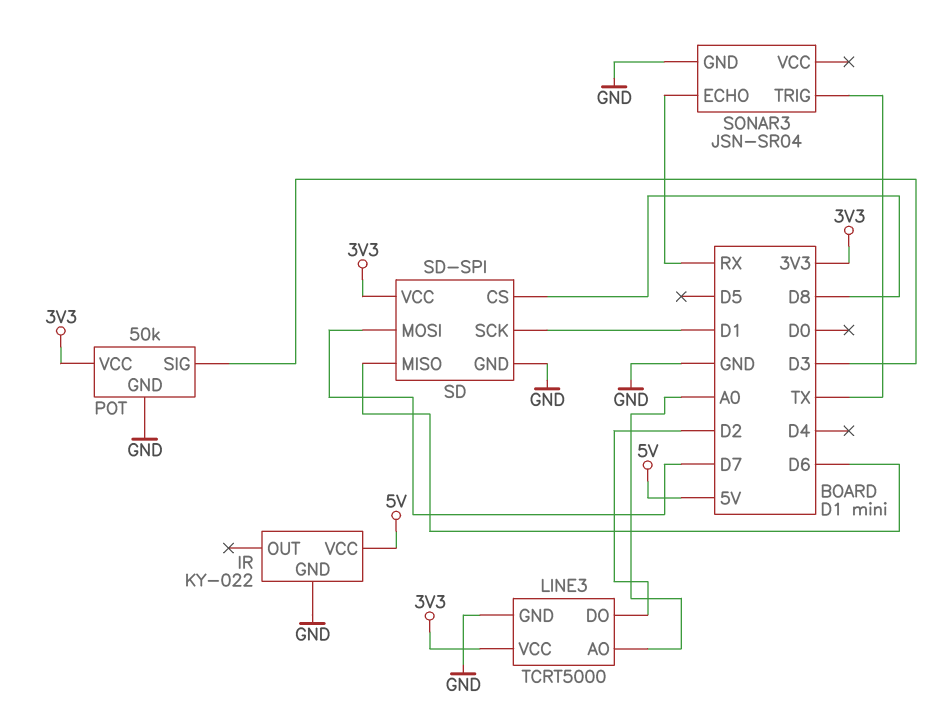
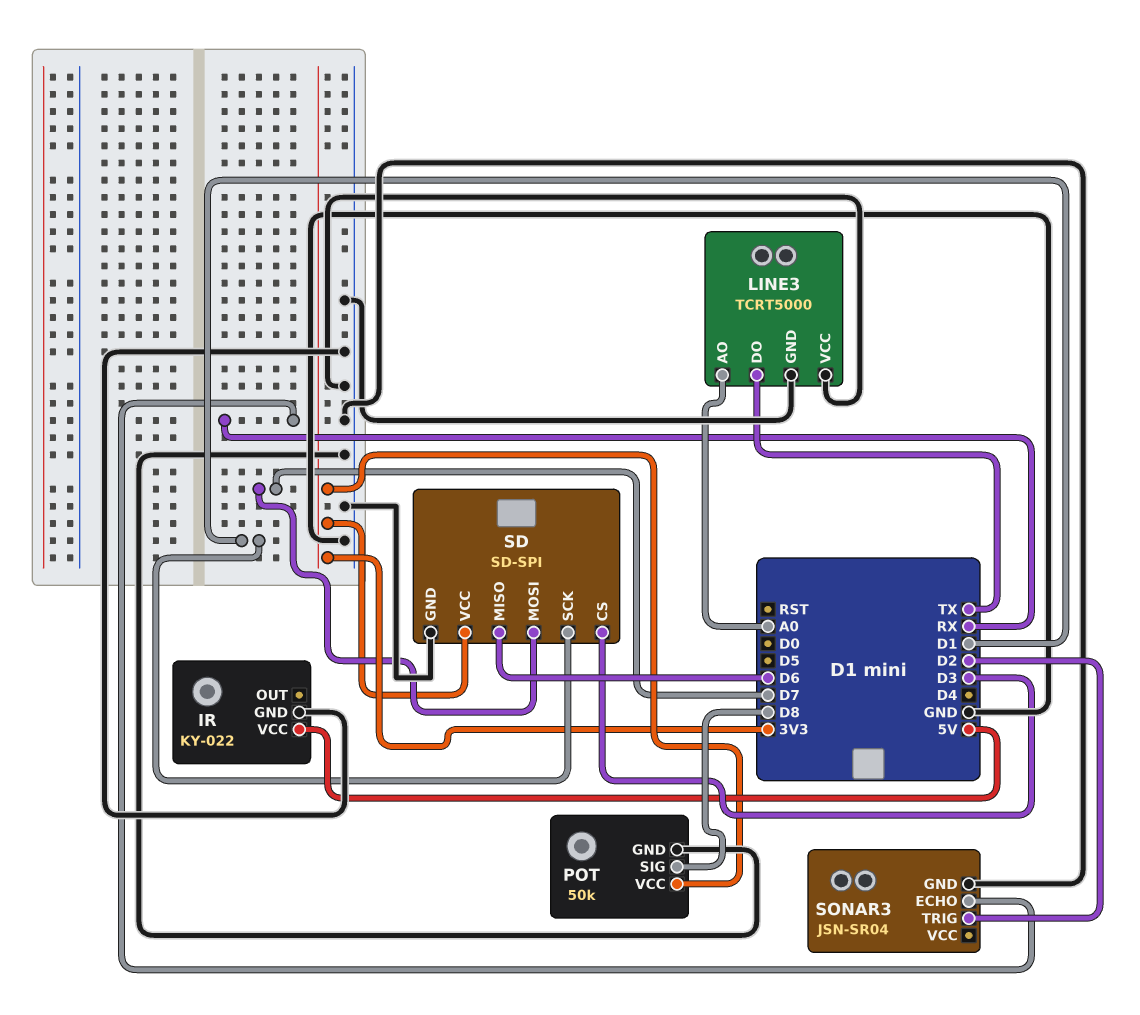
LINE3 pin DO: D2 -> TX
LINE3 pin VCC: 3V3 -> GND
POT pin SIG: D3 -> D8
SD pin CS: D8 -> D3
SONAR3 pin TRIG: TX -> D2

